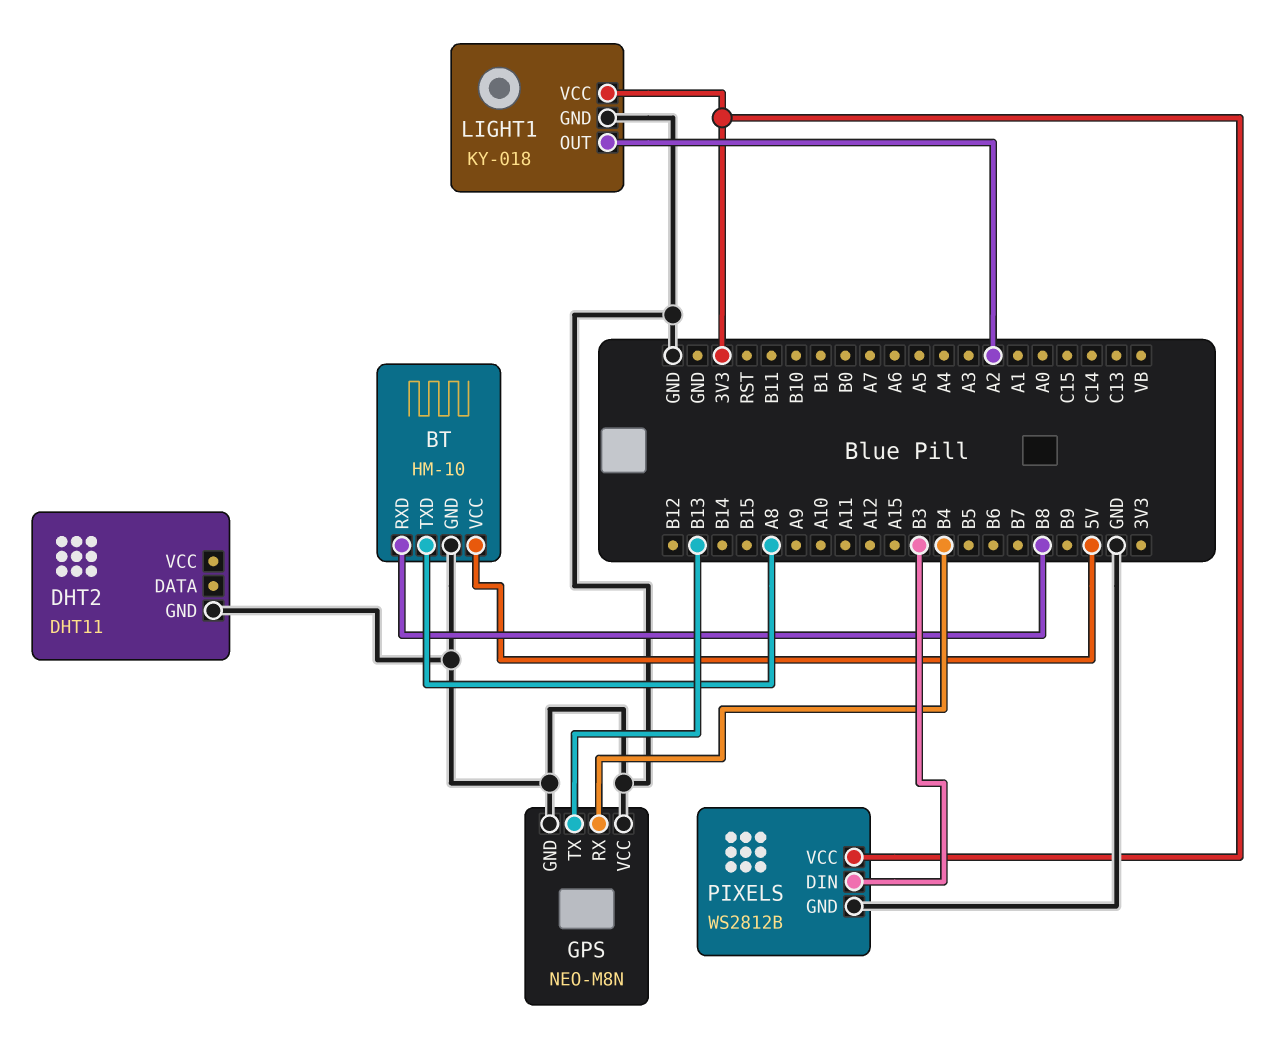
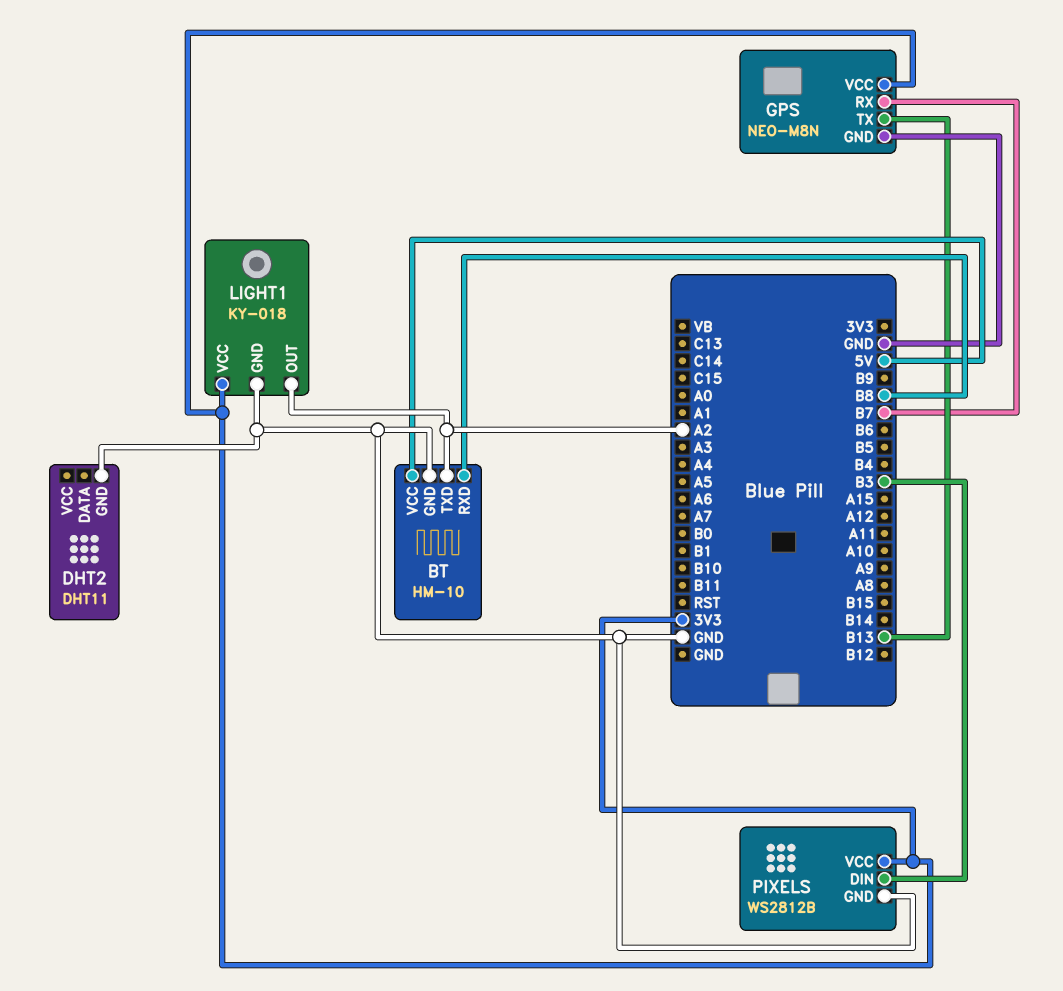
BT pin TXD: A8 -> A2
GPS pin RX: B4 -> B7
GPS pin VCC: GND -> 3V3

